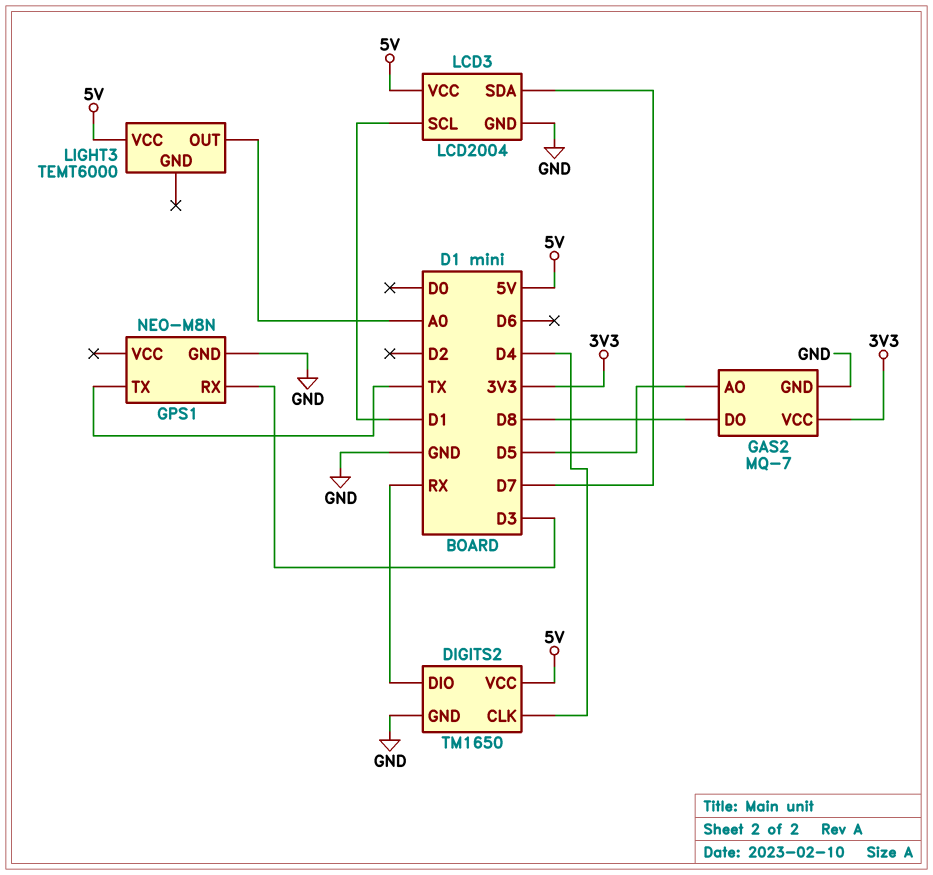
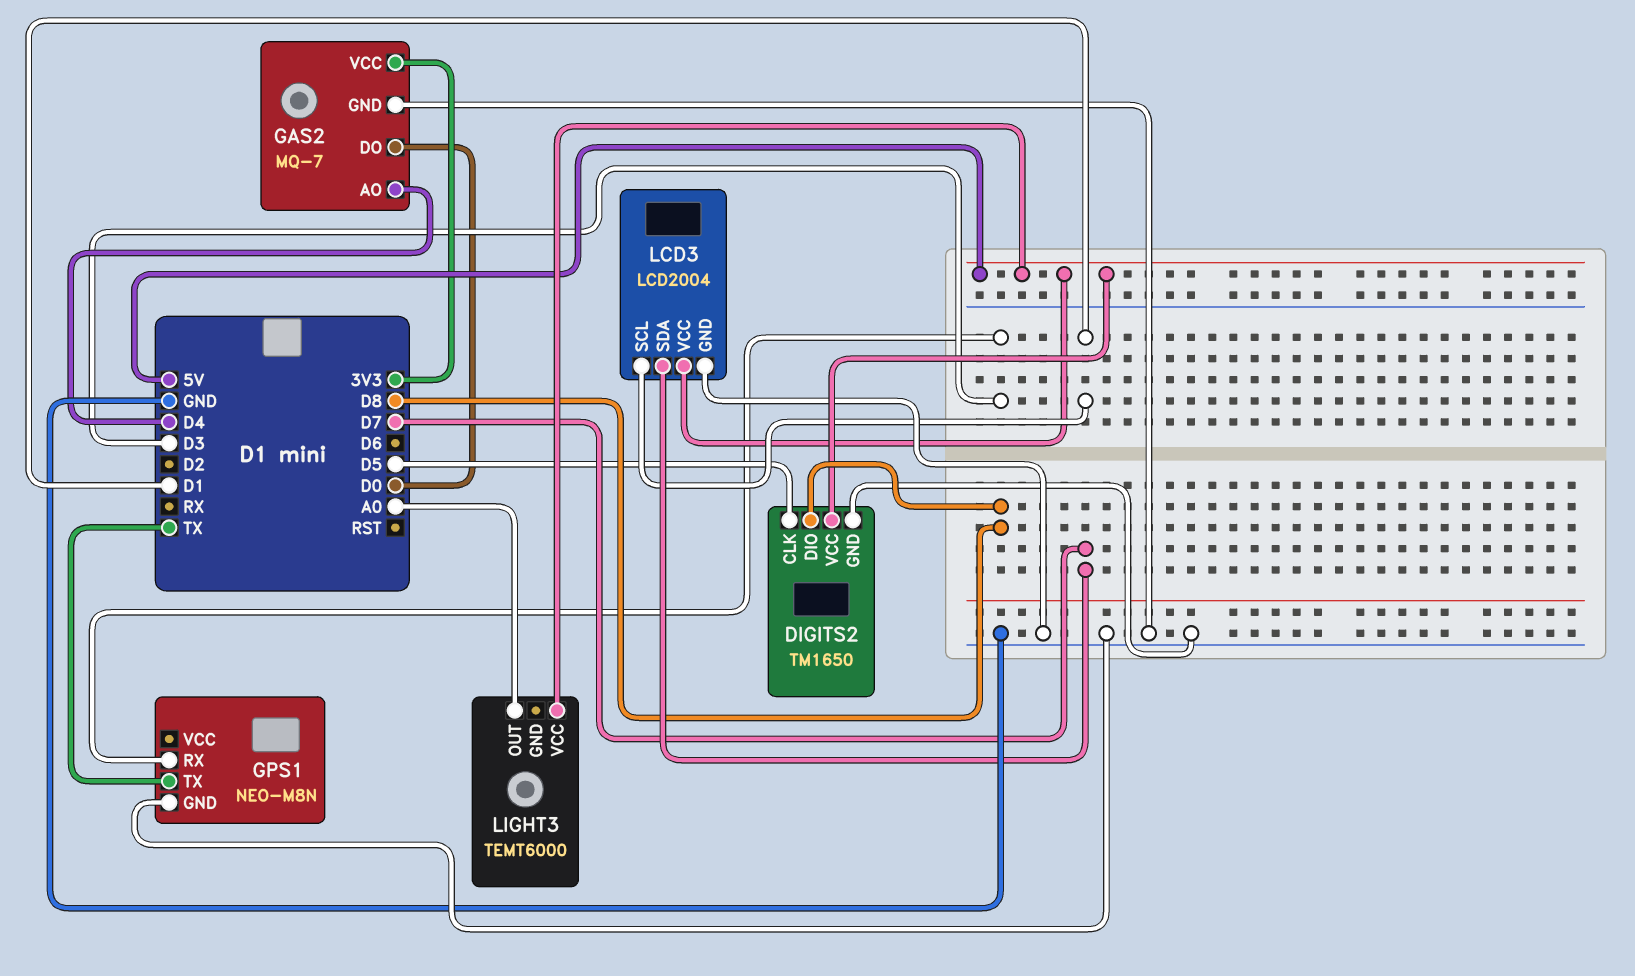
DIGITS2 pin CLK: D4 -> D5
DIGITS2 pin DIO: RX -> D8
GAS2 pin AO: D5 -> D4
GAS2 pin DO: D8 -> D0

